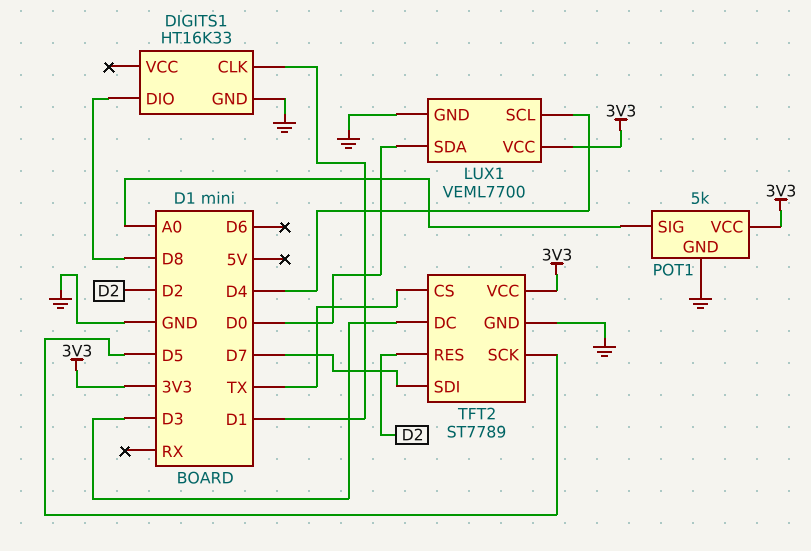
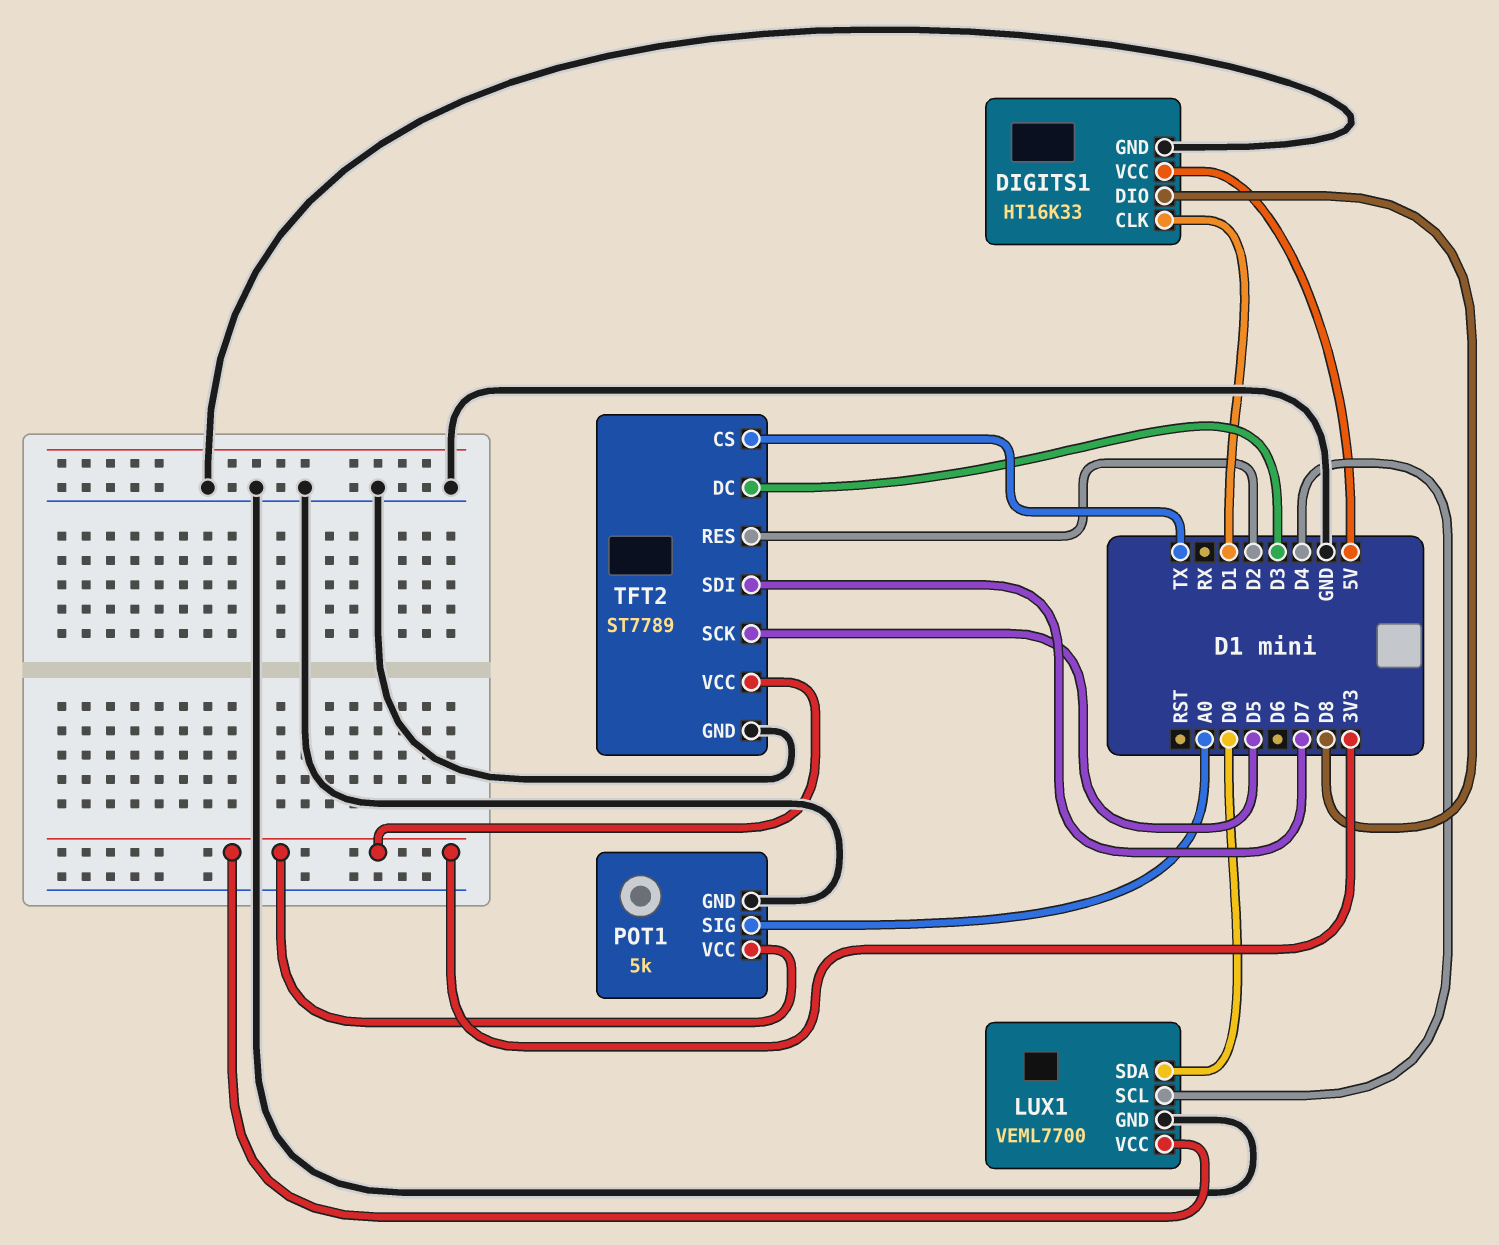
DIGITS1 pin VCC: none -> 5V

